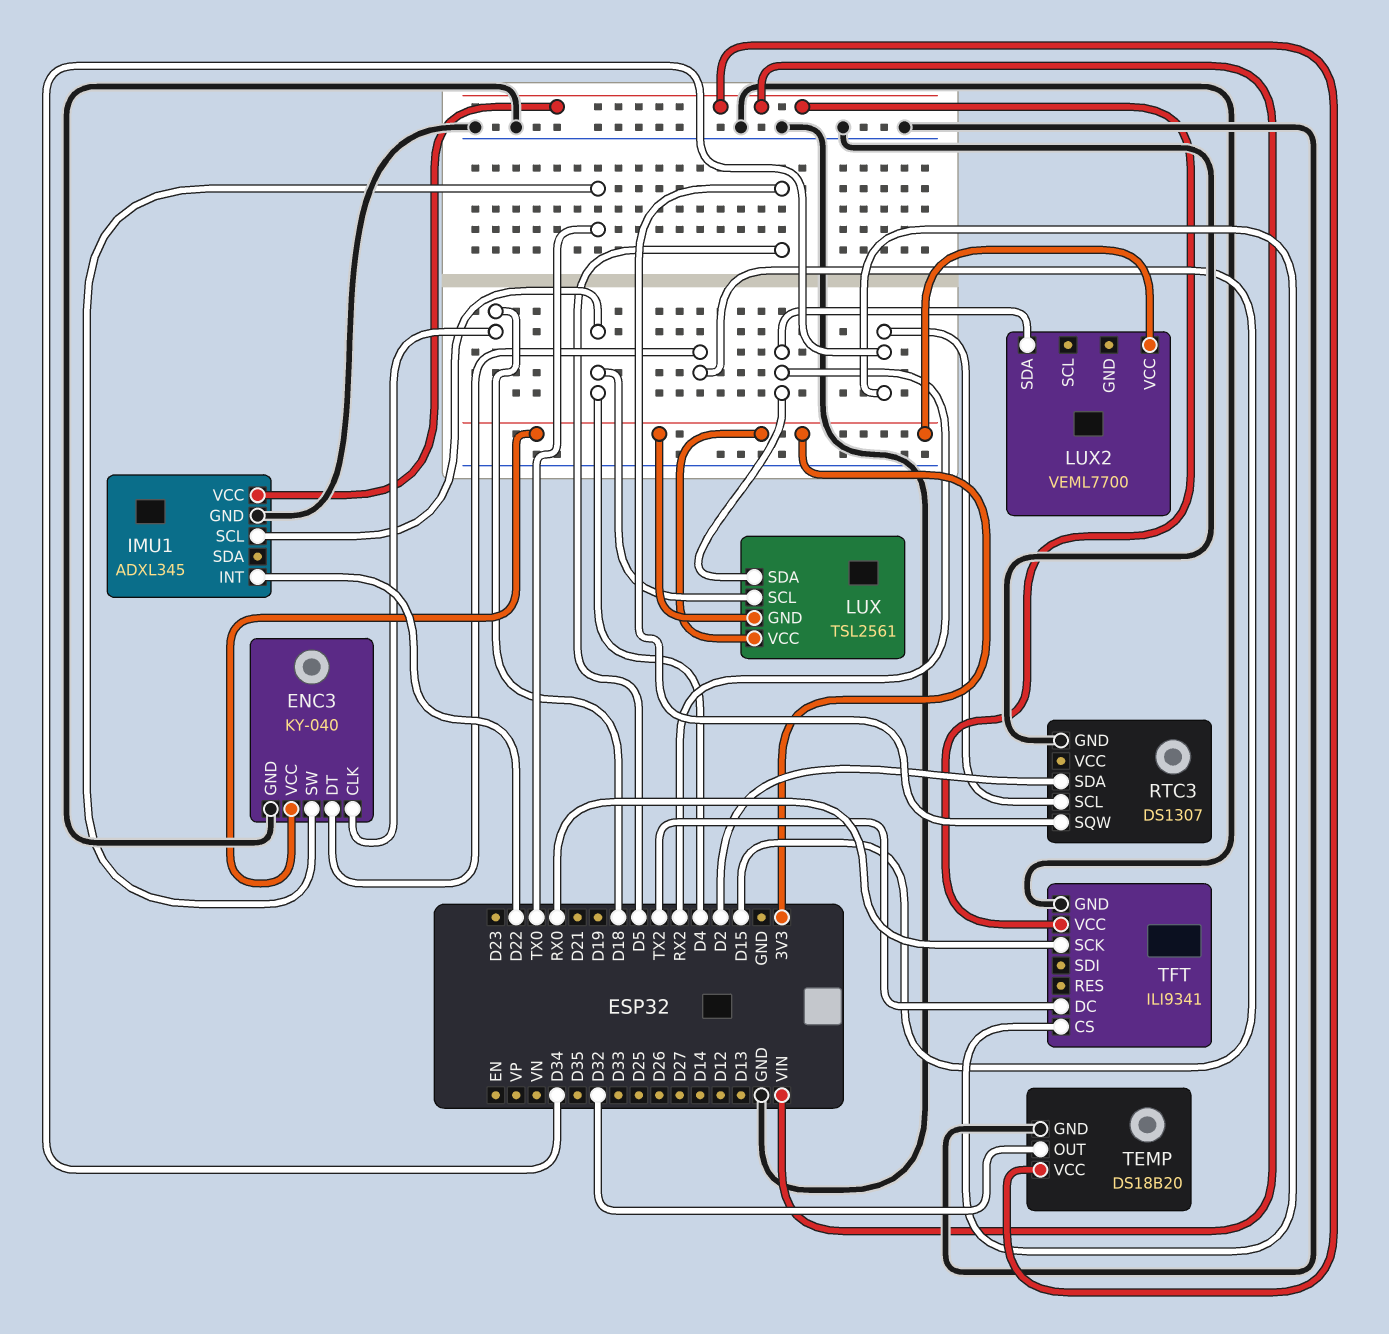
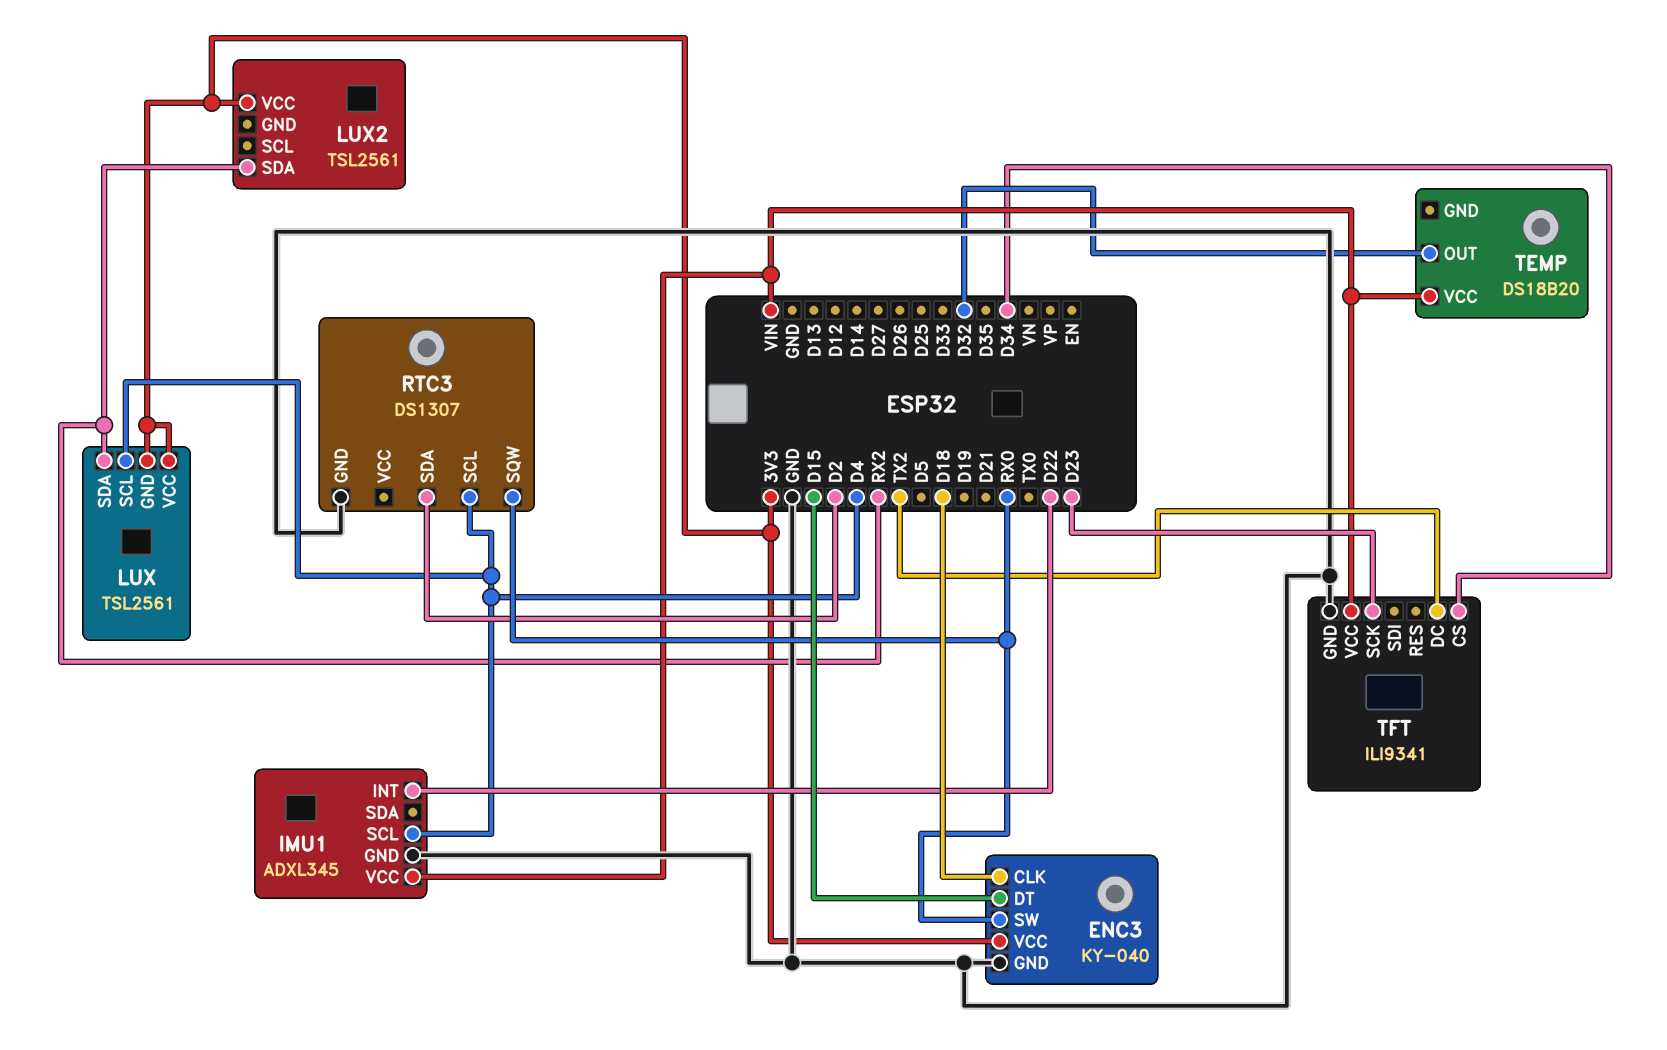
ENC3 pin SW: TX0 -> RX0
LUX2: VEML7700 -> TSL2561
RTC3 pin SCL: D34 -> D4
RTC3 pin SQW: D5 -> RX0
TEMP pin GND: GND -> none
TFT pin SCK: RX0 -> D23

